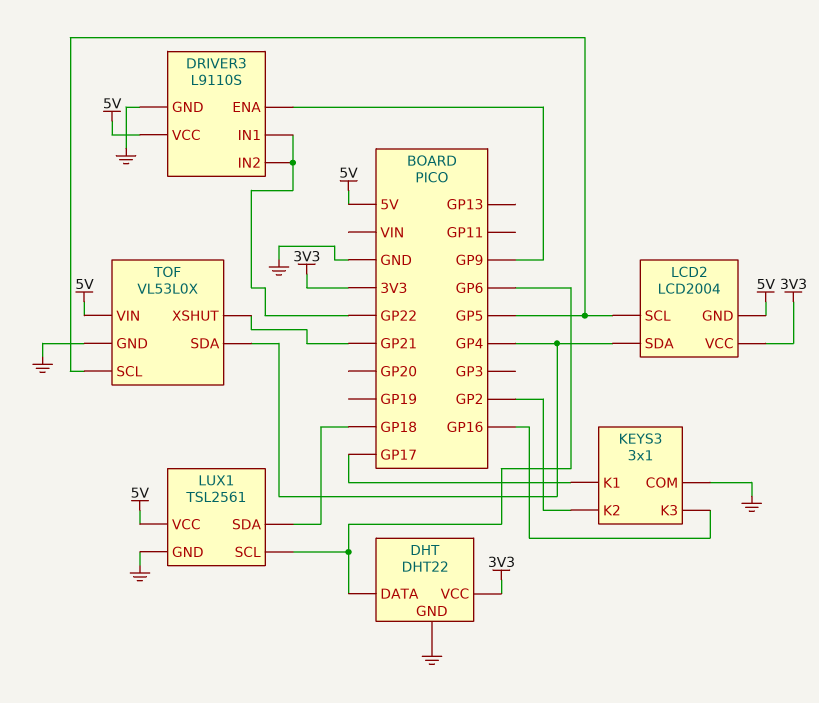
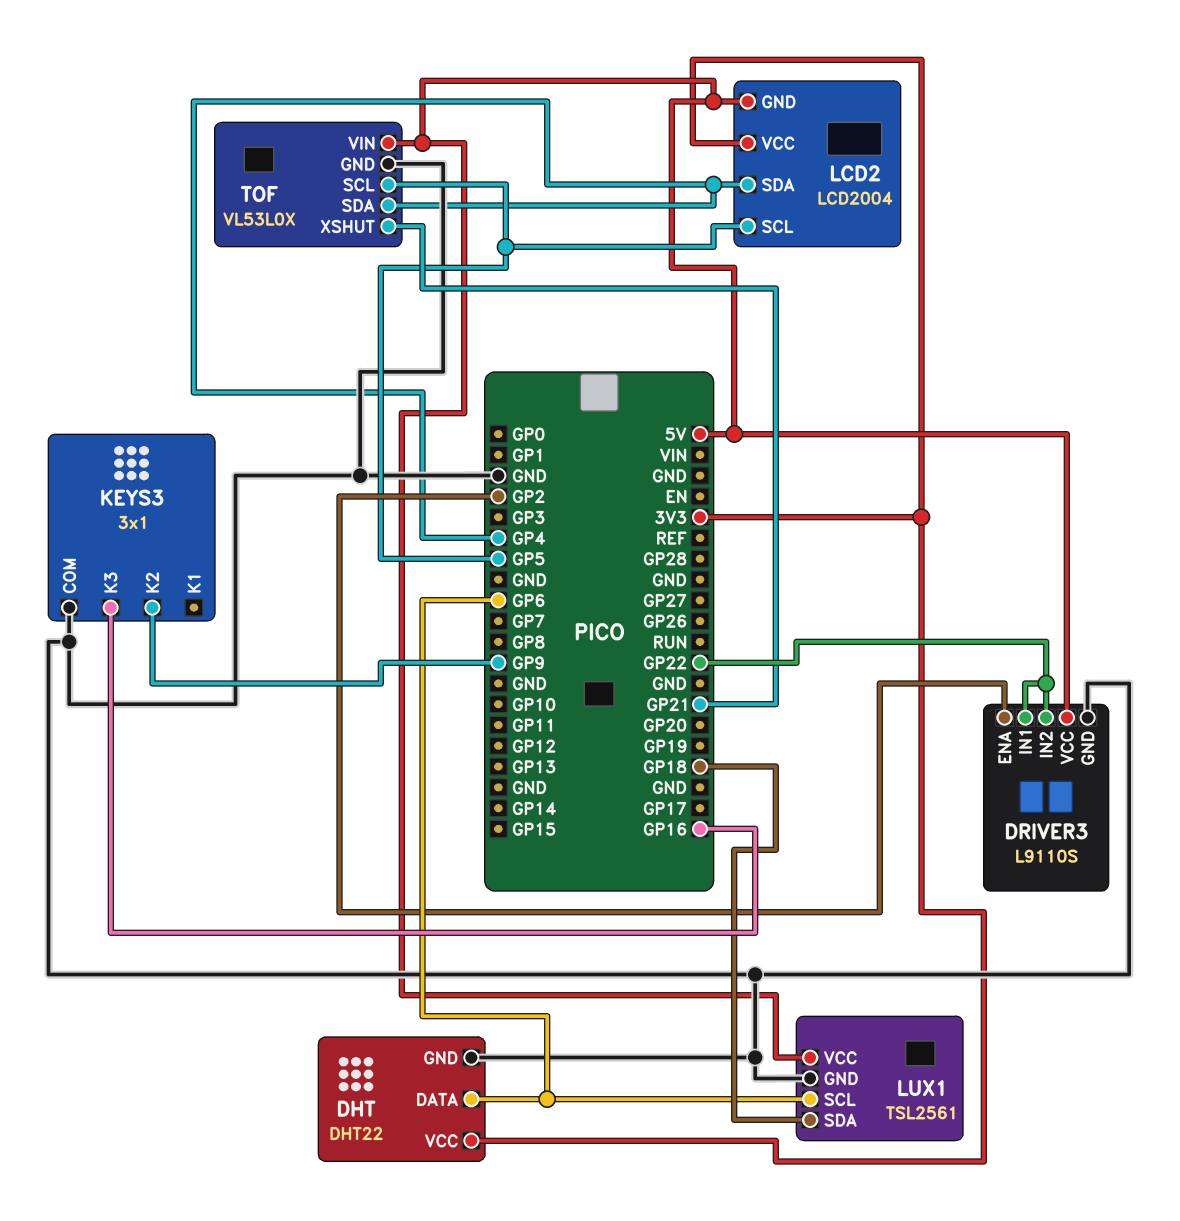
DRIVER3 pin ENA: GP9 -> GP2
KEYS3 pin K1: GP17 -> none
KEYS3 pin K2: GP2 -> GP9

